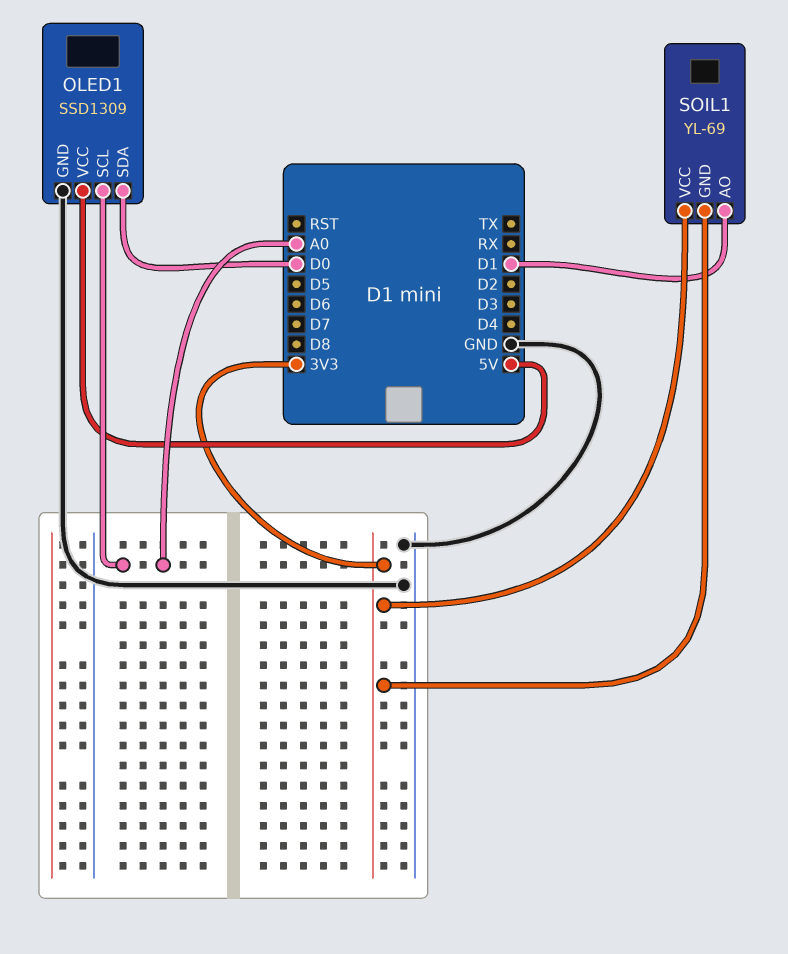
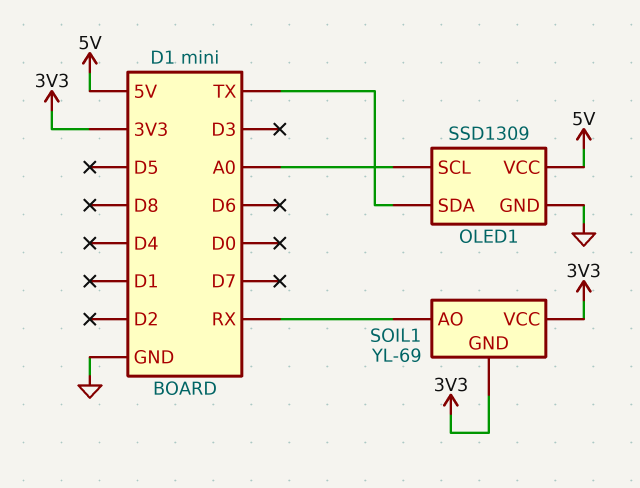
OLED1 pin SDA: D0 -> TX
SOIL1 pin AO: D1 -> RX

